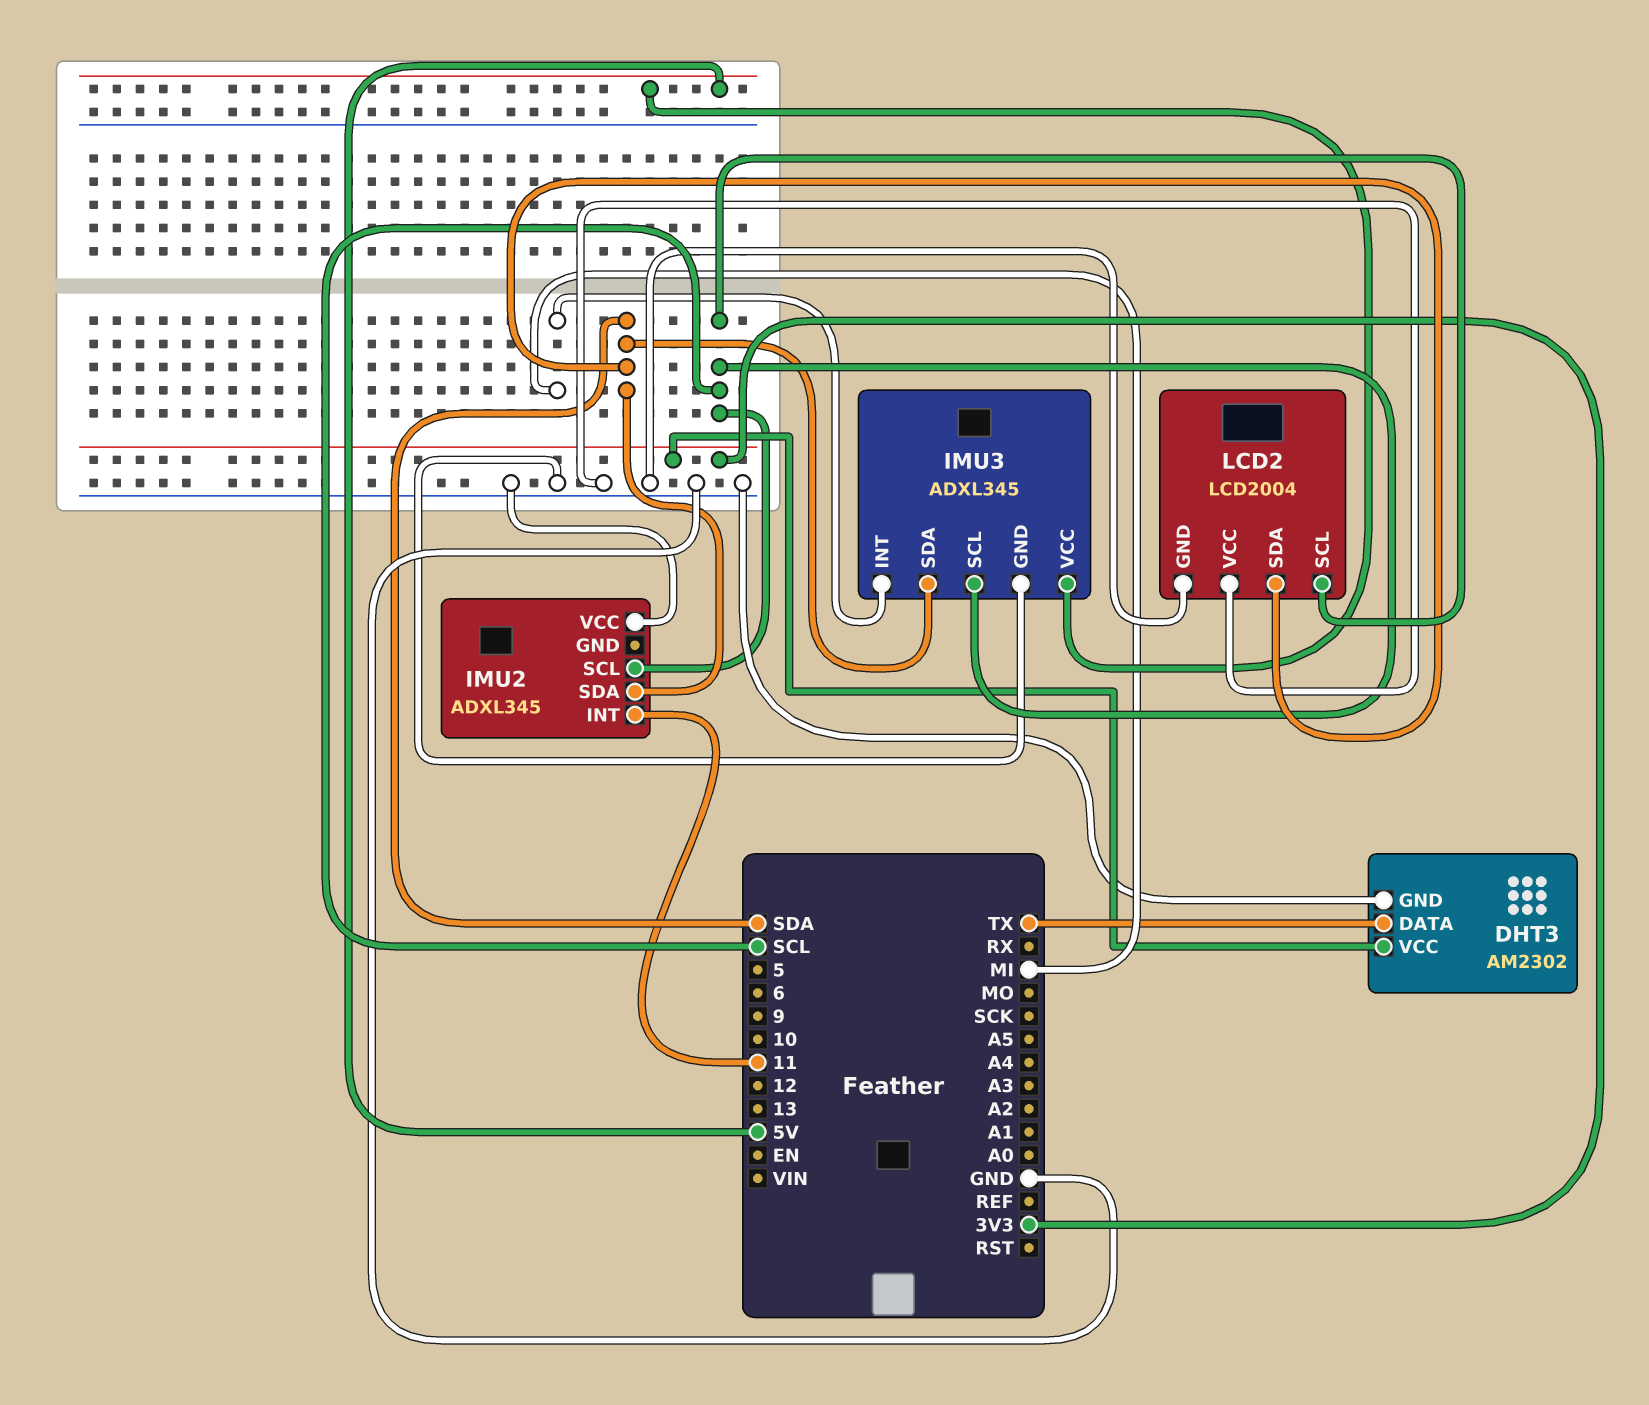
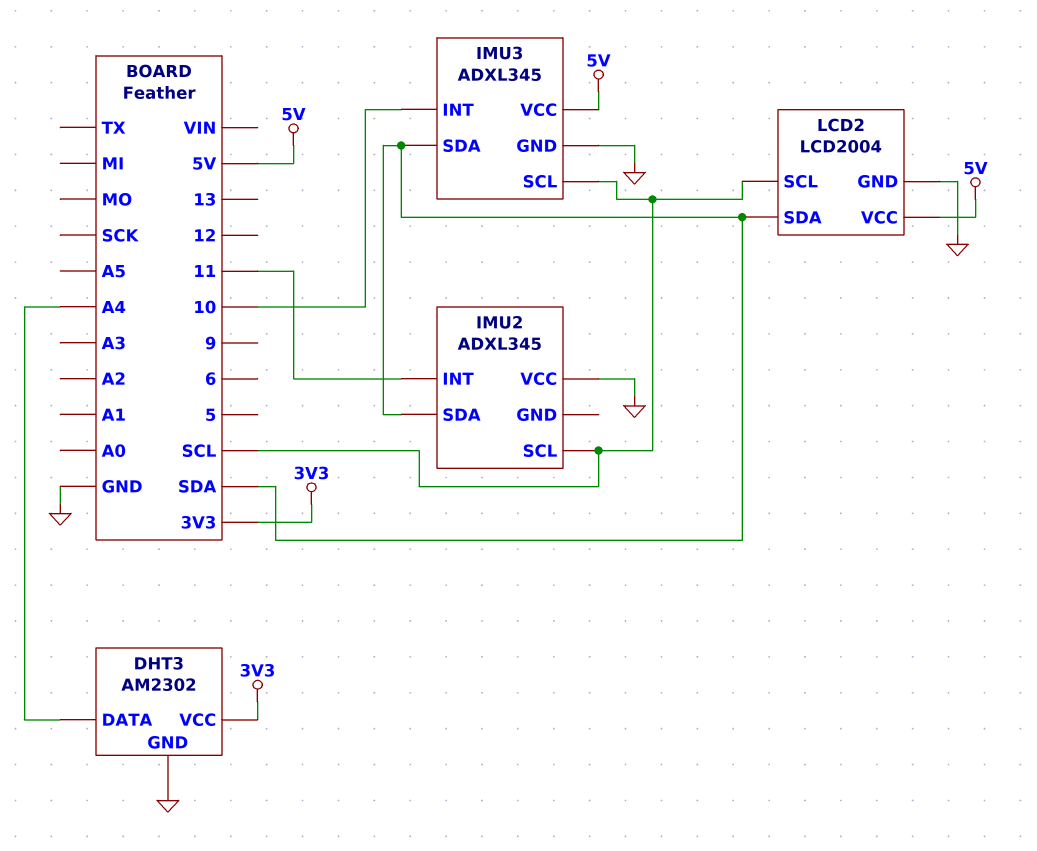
DHT3 pin DATA: TX -> A4
IMU3 pin INT: MI -> 10
LCD2 pin VCC: GND -> 5V

